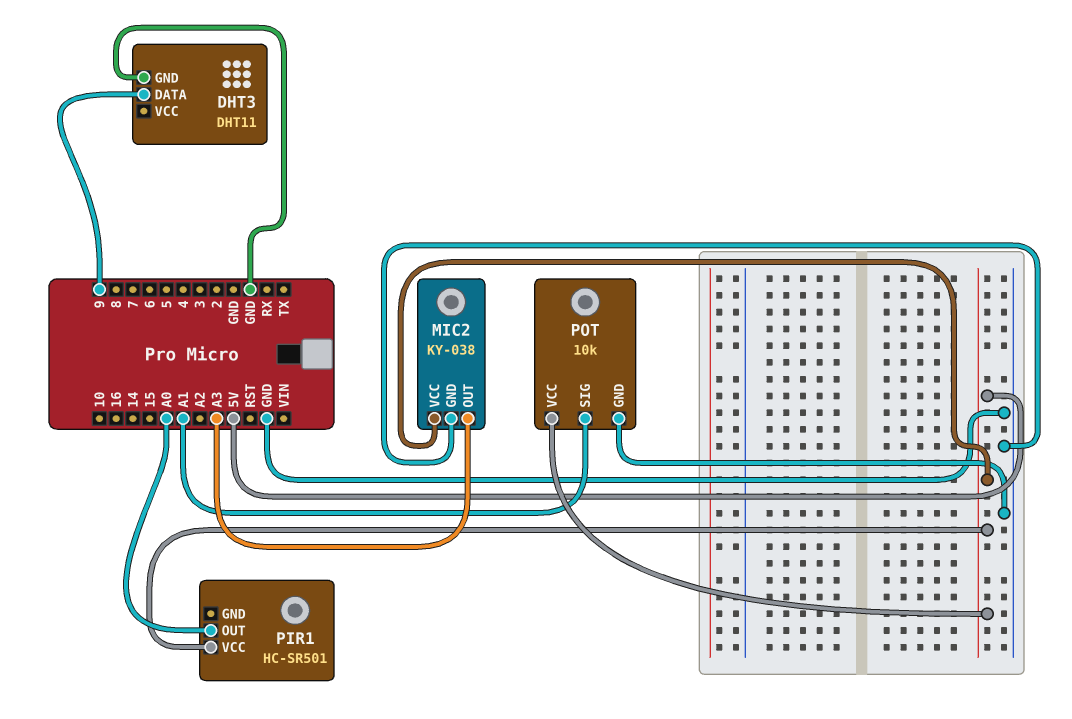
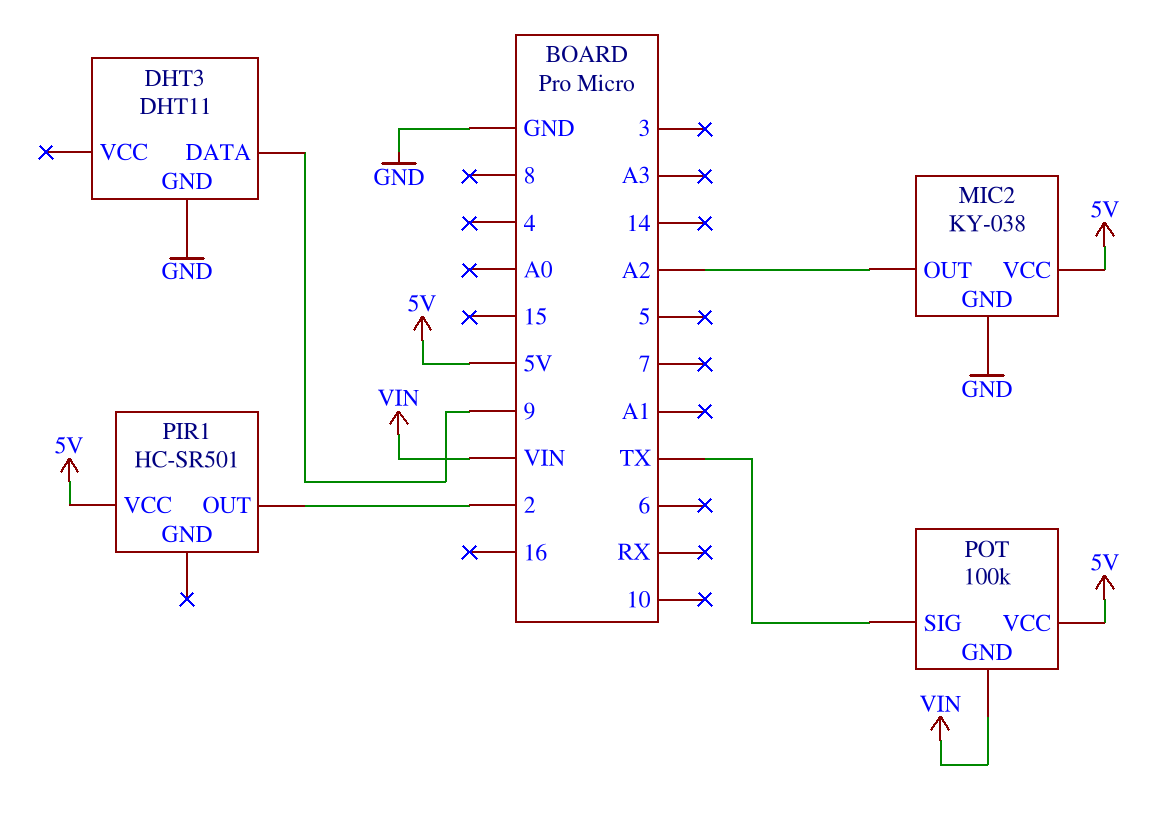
MIC2 pin OUT: A3 -> A2
PIR1 pin OUT: A0 -> 2
POT: 10k -> 100k
POT pin GND: GND -> VIN
POT pin SIG: A1 -> TX

